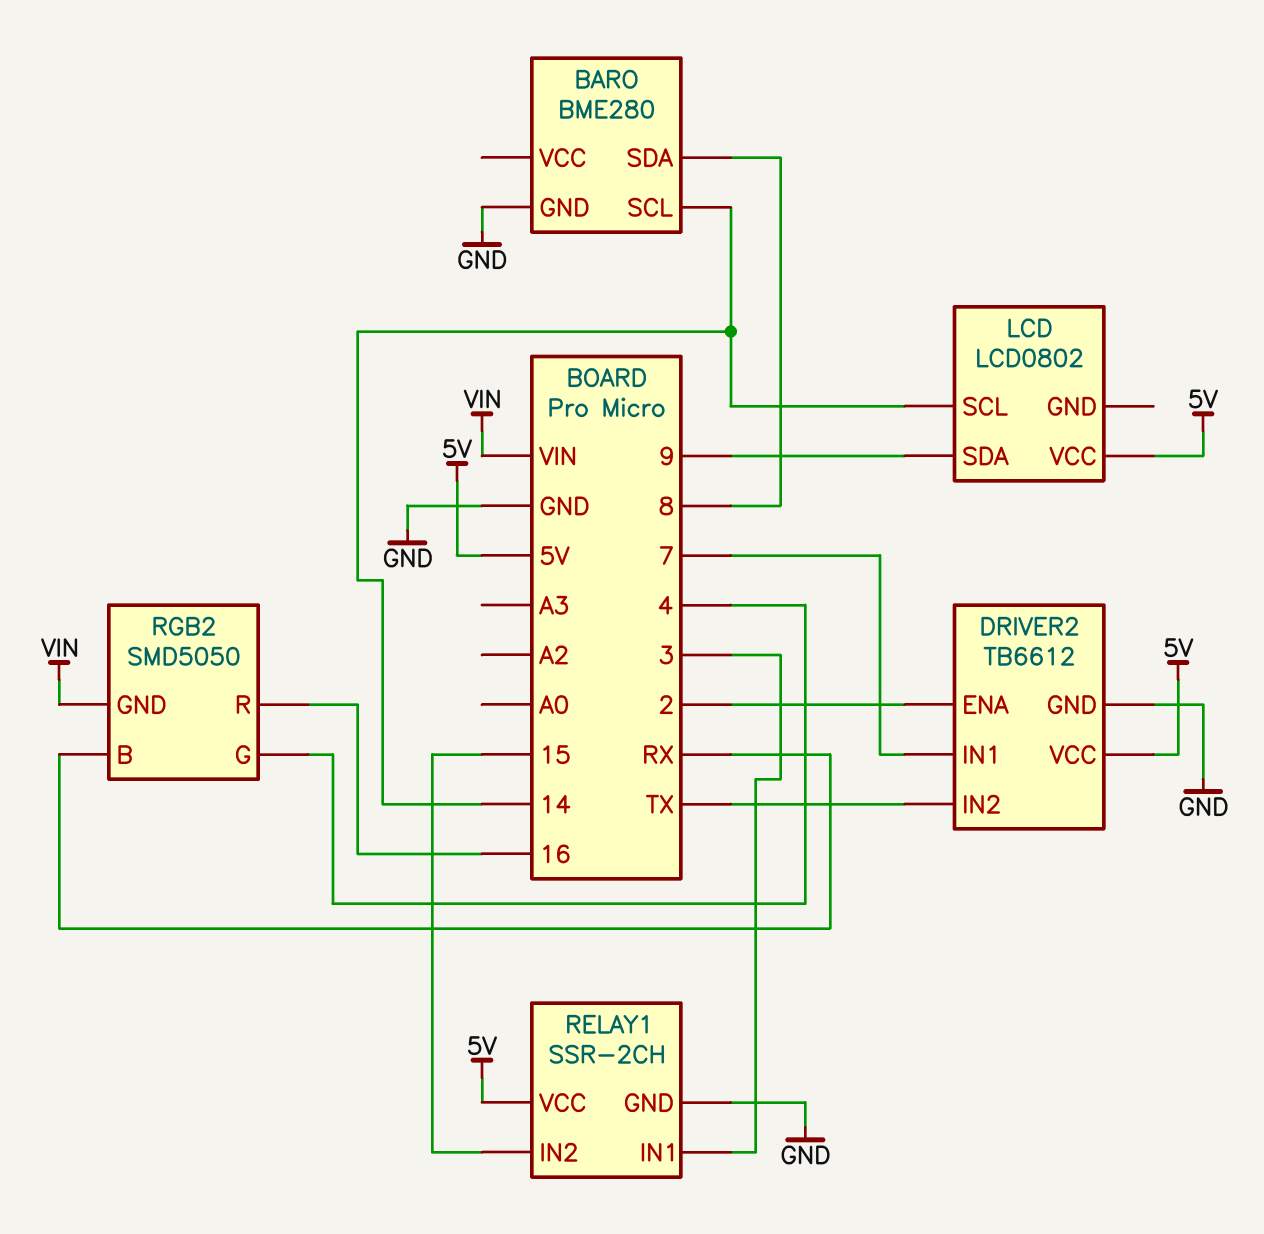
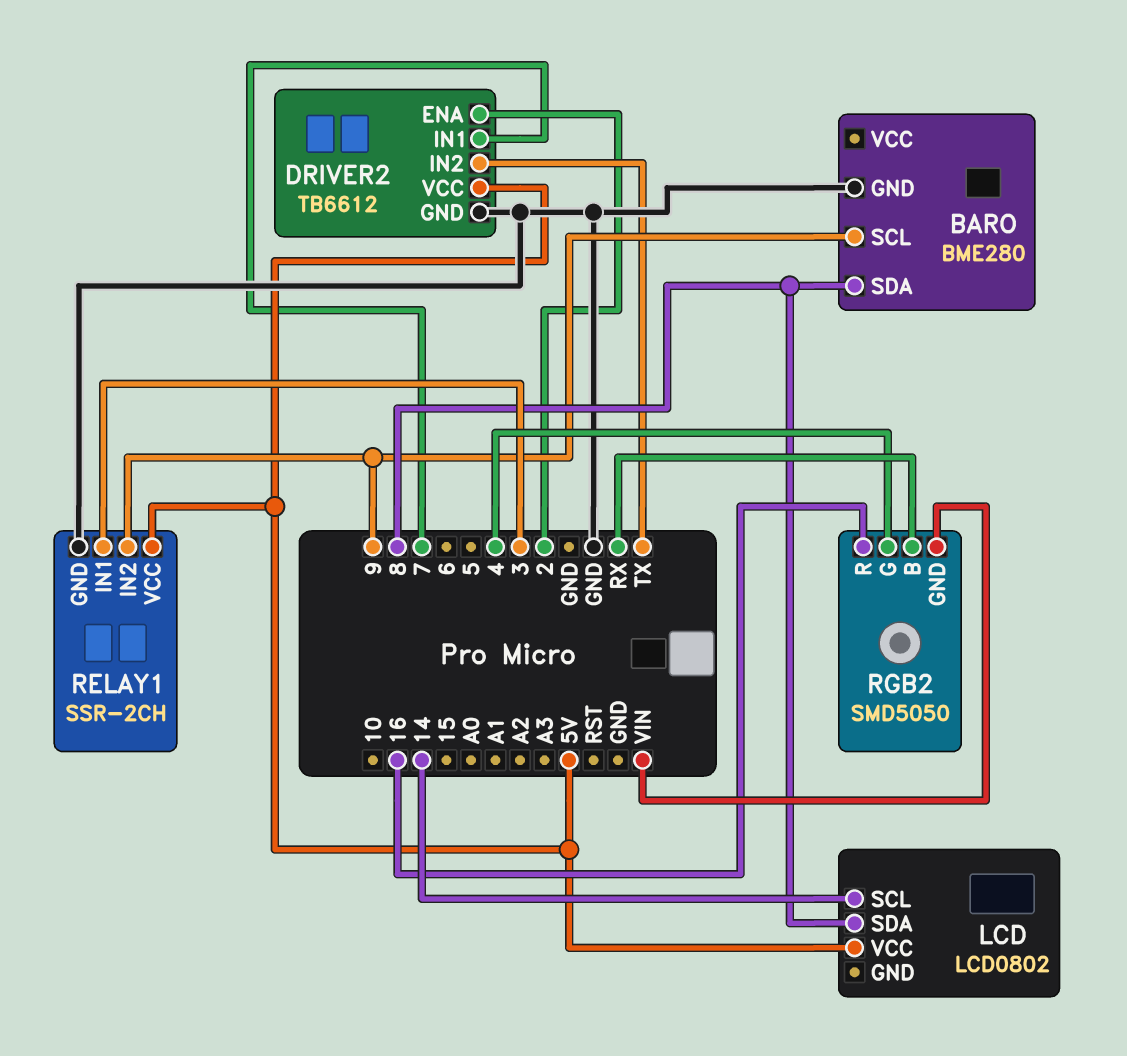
BARO pin SCL: 14 -> 9
LCD pin SDA: 9 -> 8
RELAY1 pin IN2: 15 -> 9

